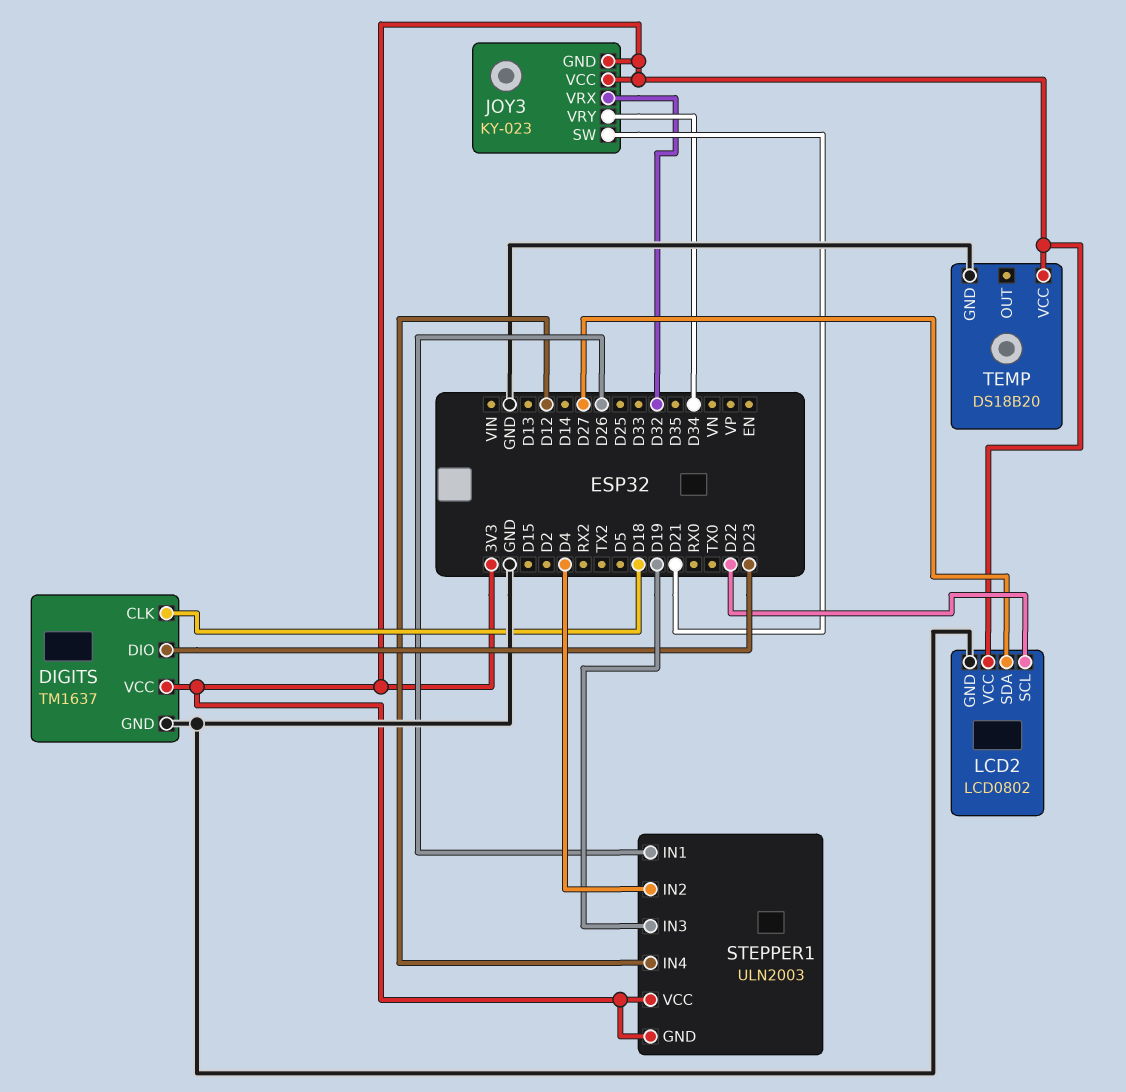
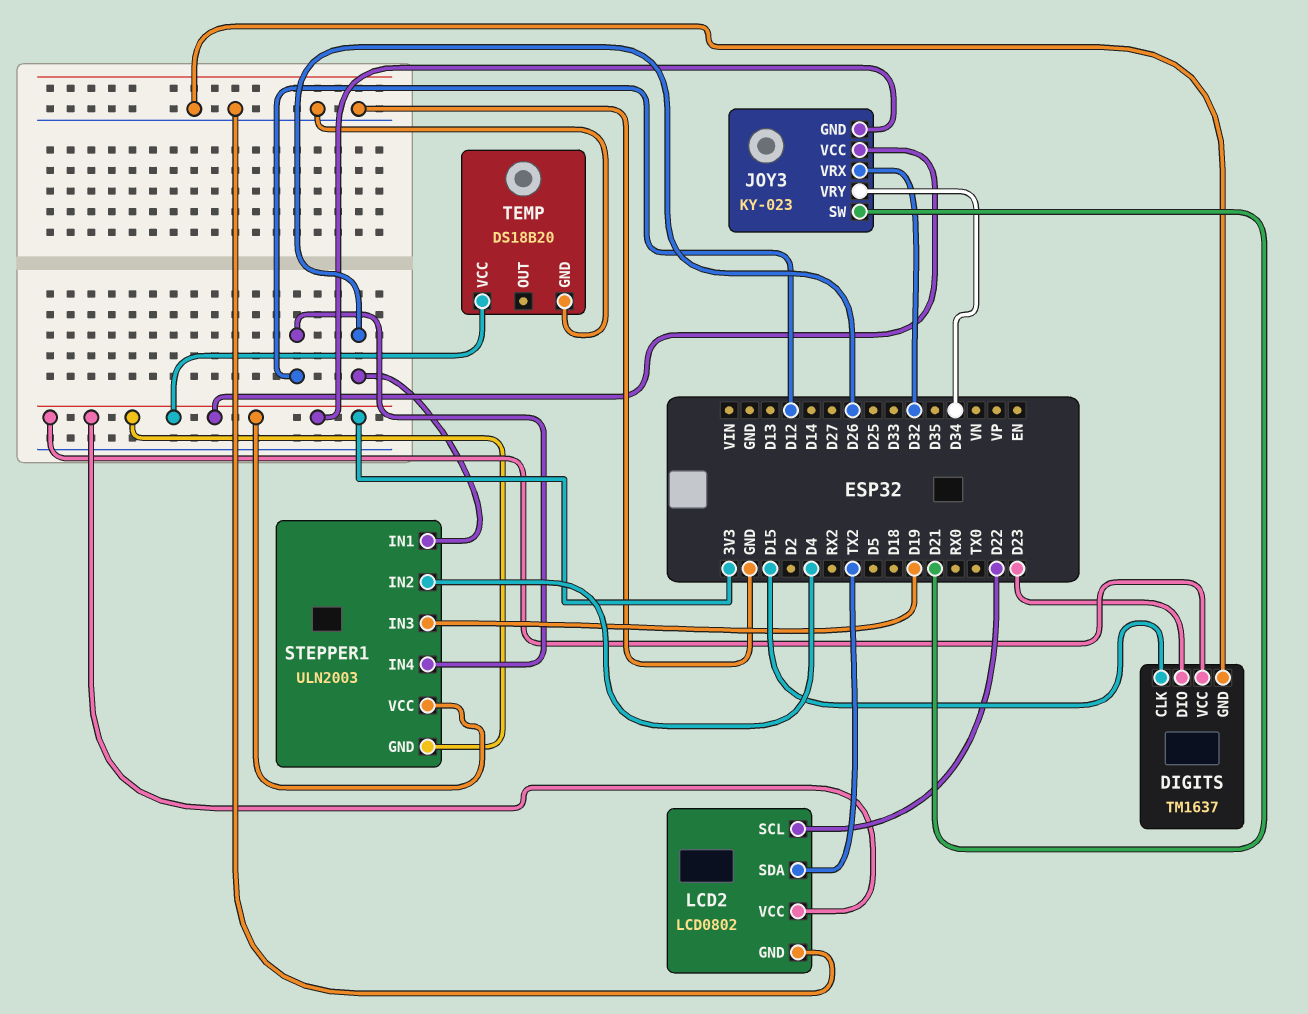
DIGITS pin CLK: D18 -> D15
LCD2 pin SDA: D27 -> TX2

